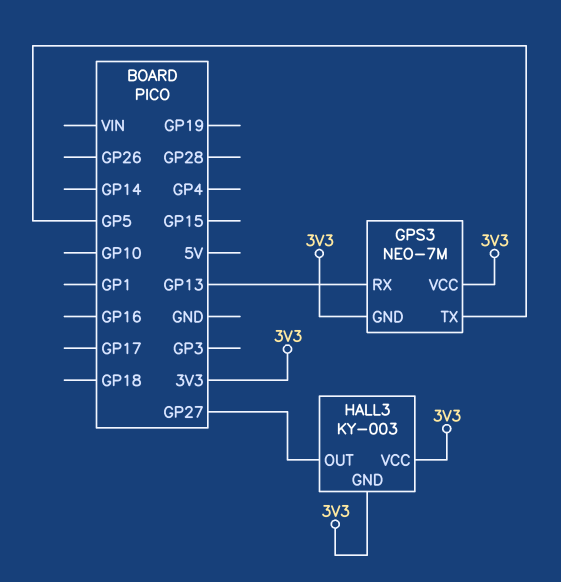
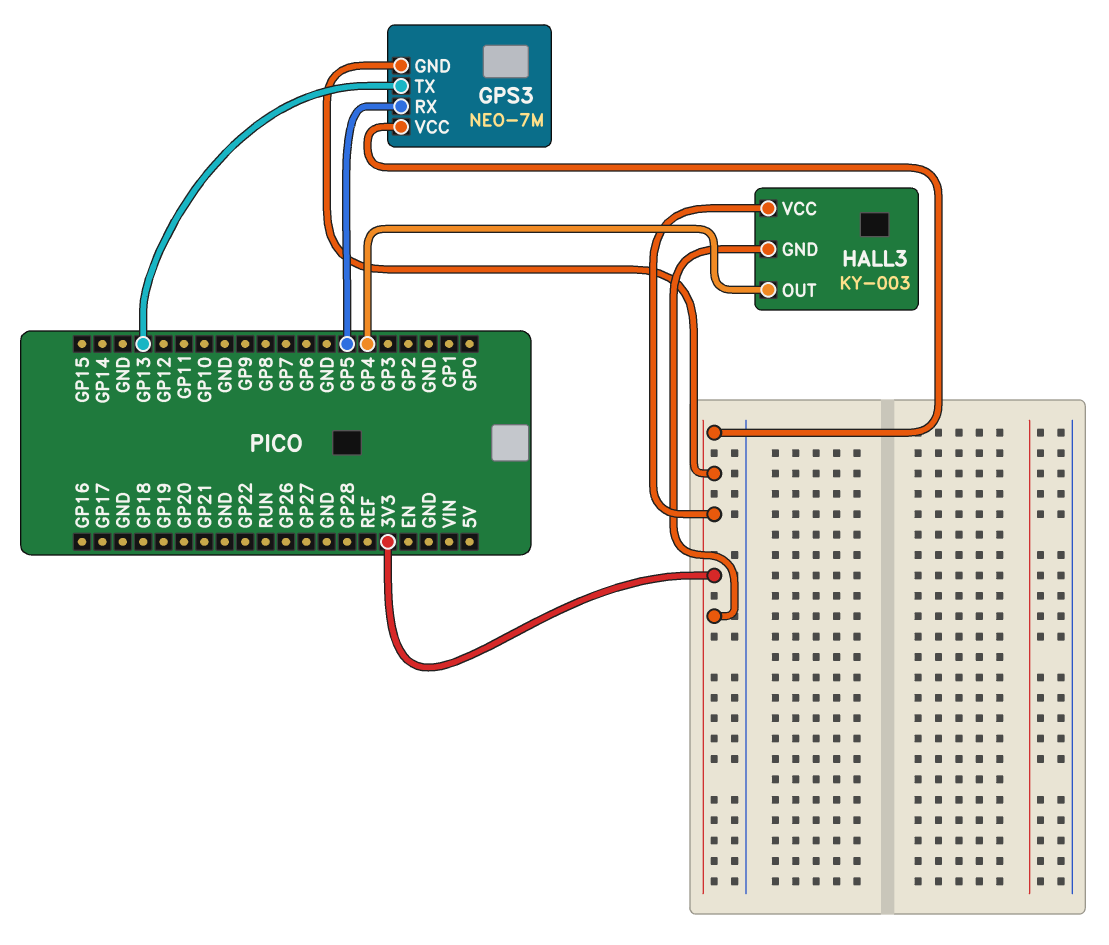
GPS3 pin RX: GP13 -> GP5
GPS3 pin TX: GP5 -> GP13
HALL3 pin OUT: GP27 -> GP4

